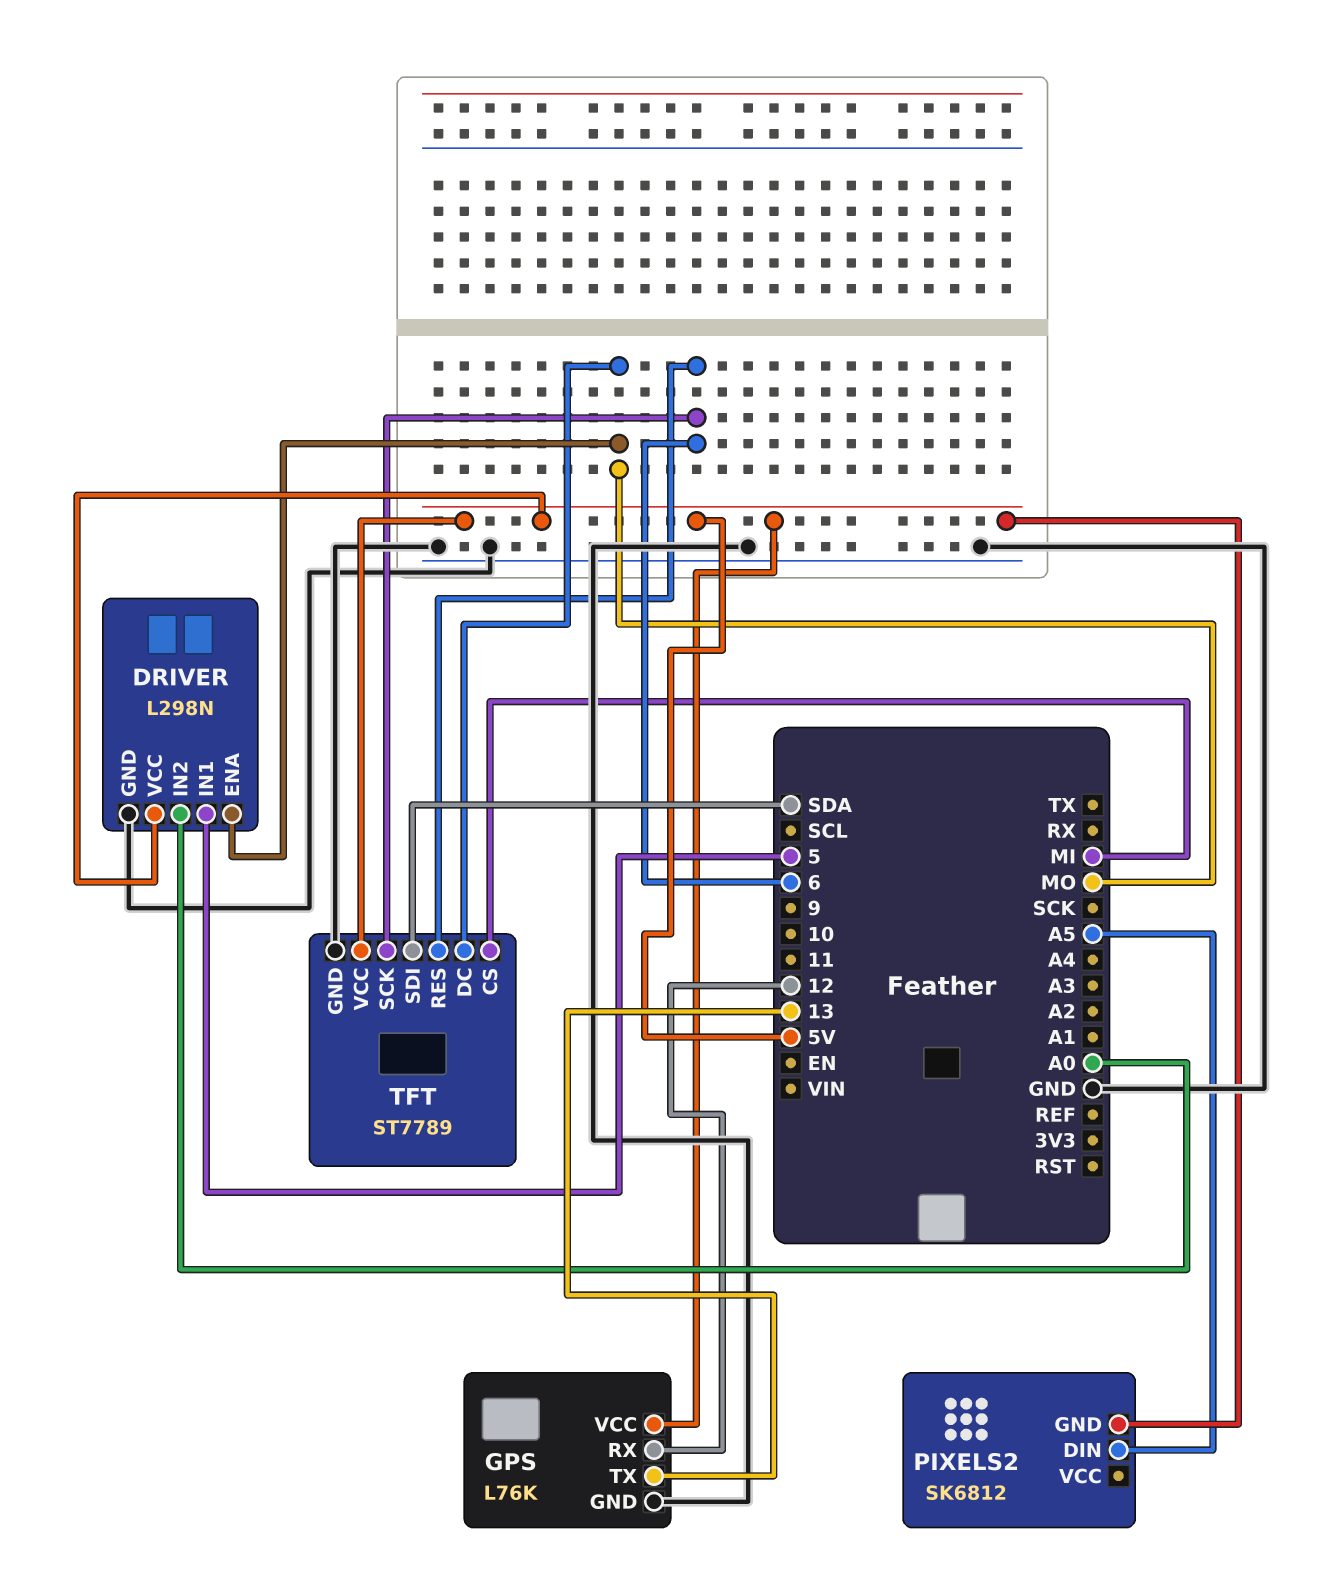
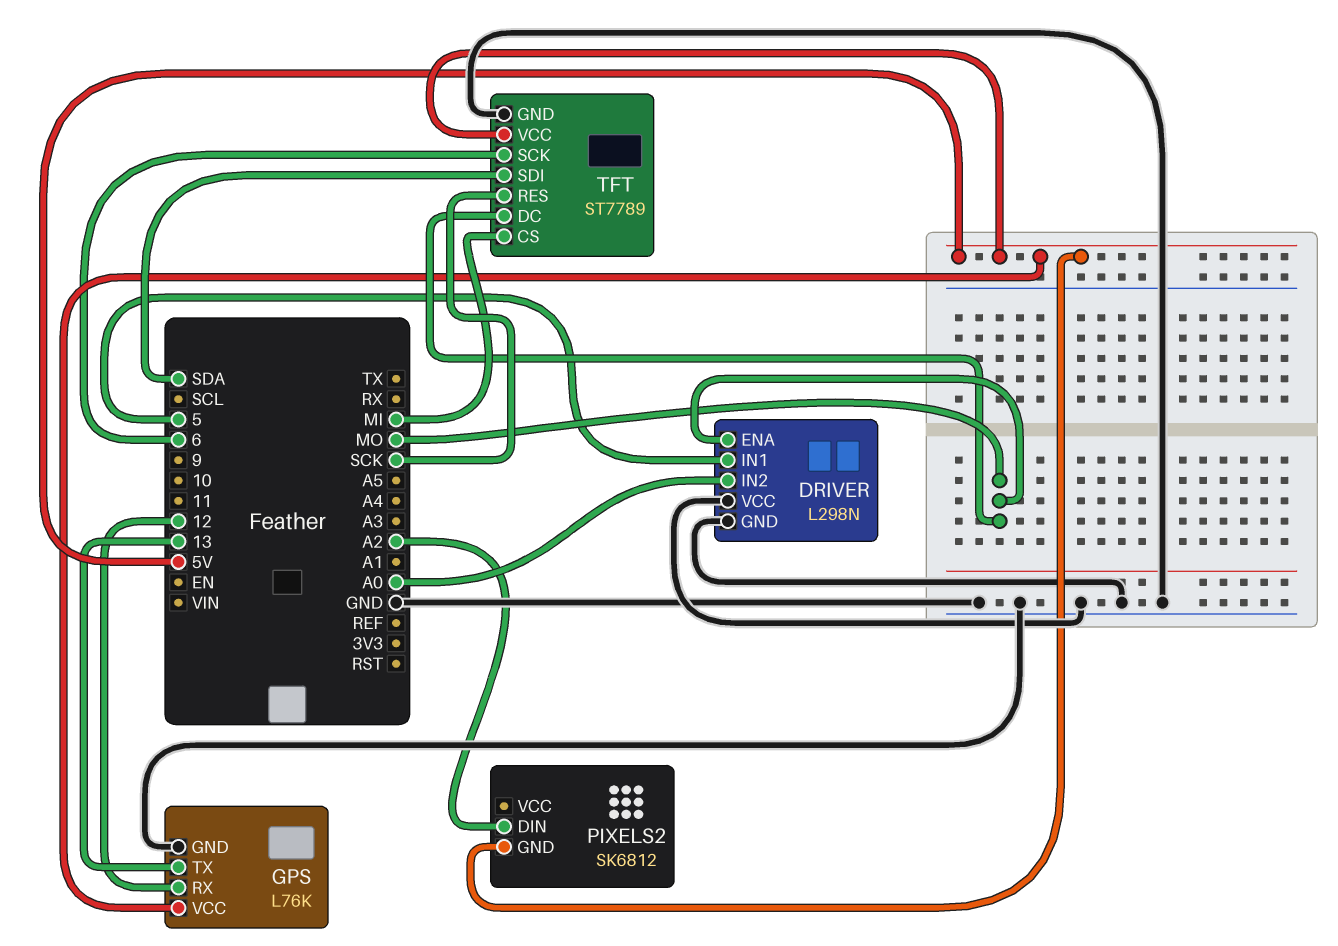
DRIVER pin VCC: 5V -> GND
PIXELS2 pin DIN: A5 -> A2
TFT pin RES: 6 -> SCK

